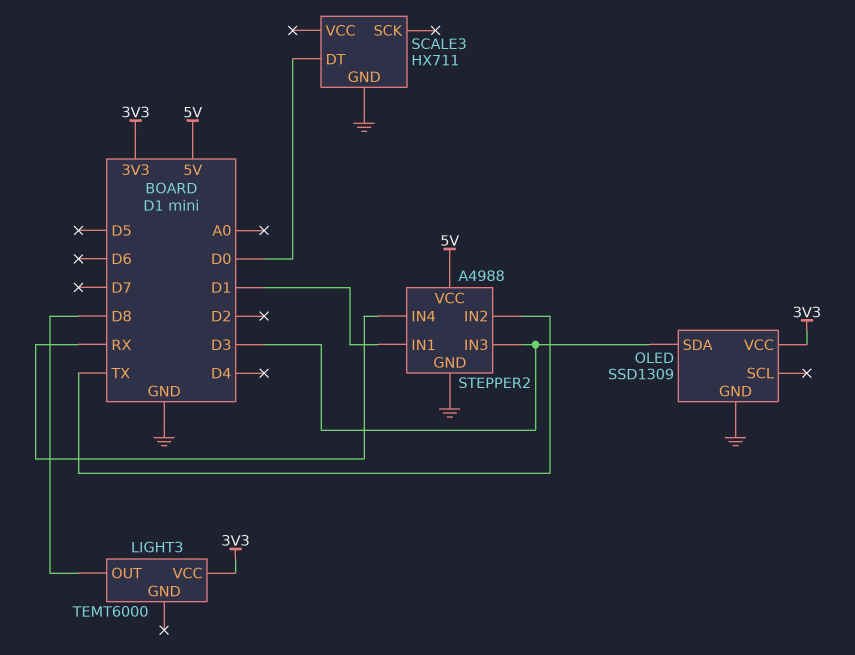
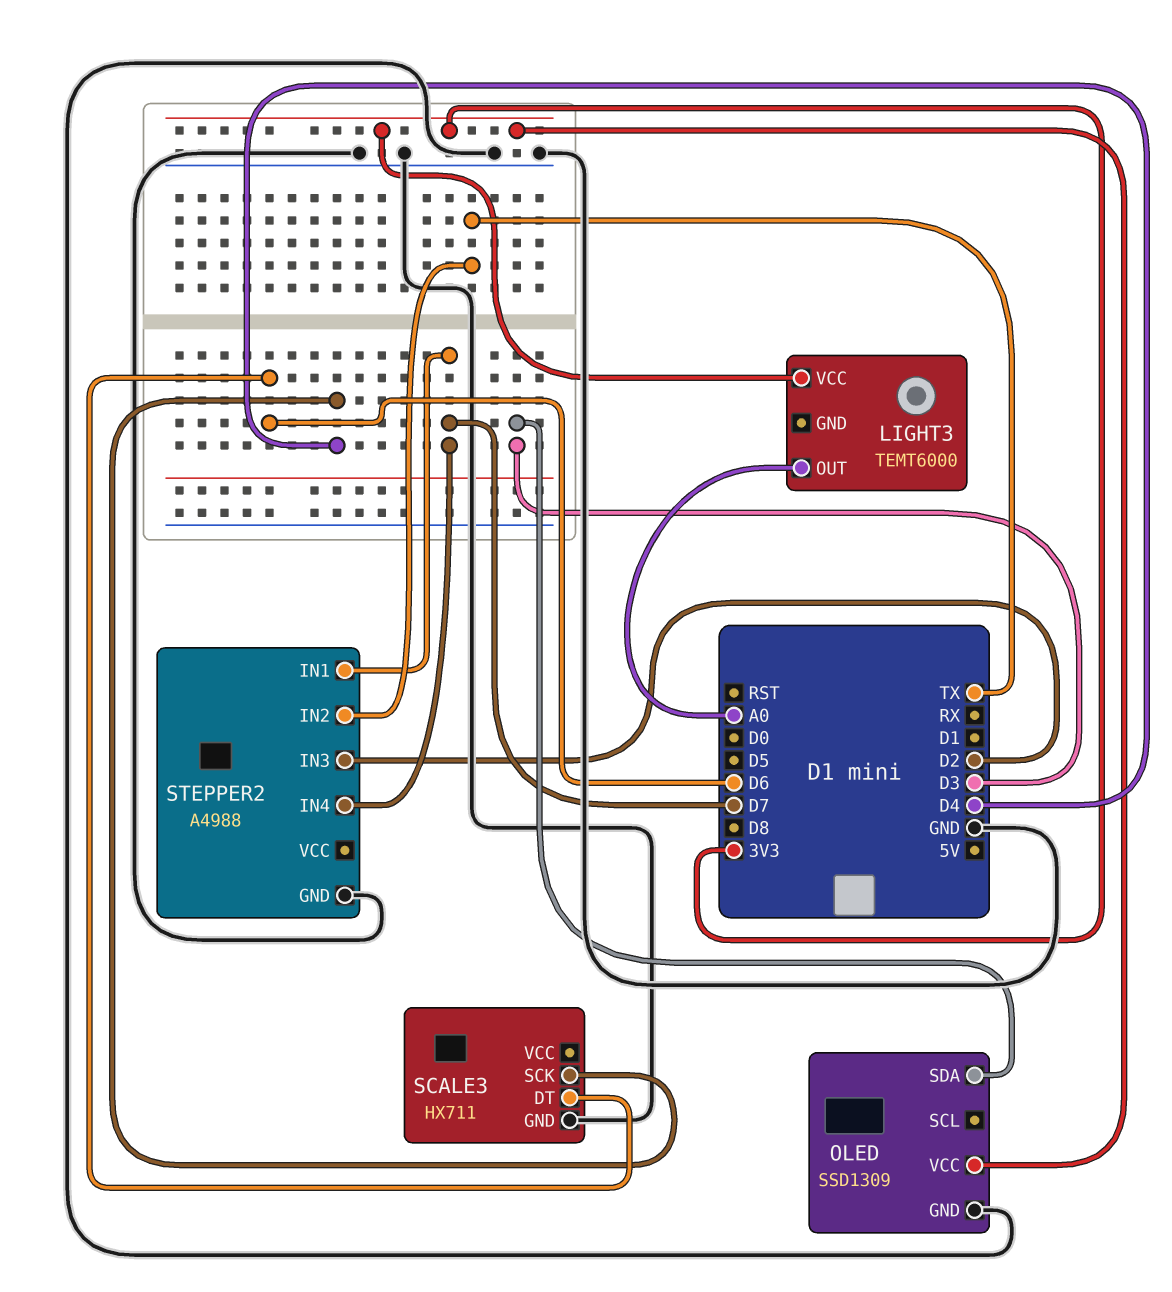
LIGHT3 pin OUT: D8 -> A0
SCALE3 pin DT: D0 -> D6
SCALE3 pin SCK: none -> D4
STEPPER2 pin IN1: D1 -> D7
STEPPER2 pin IN3: D3 -> D2
STEPPER2 pin IN4: RX -> D7
STEPPER2 pin VCC: 5V -> none

